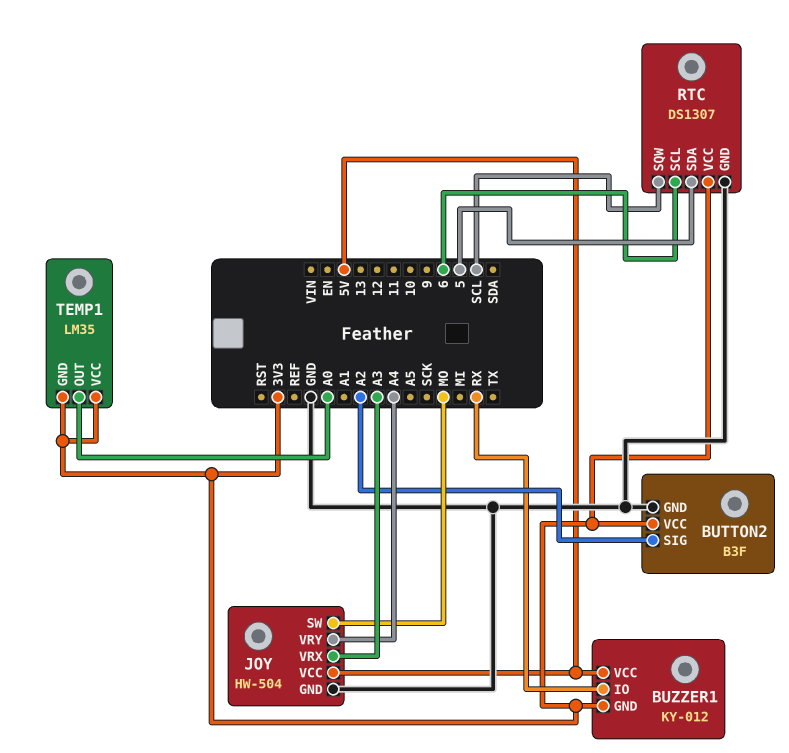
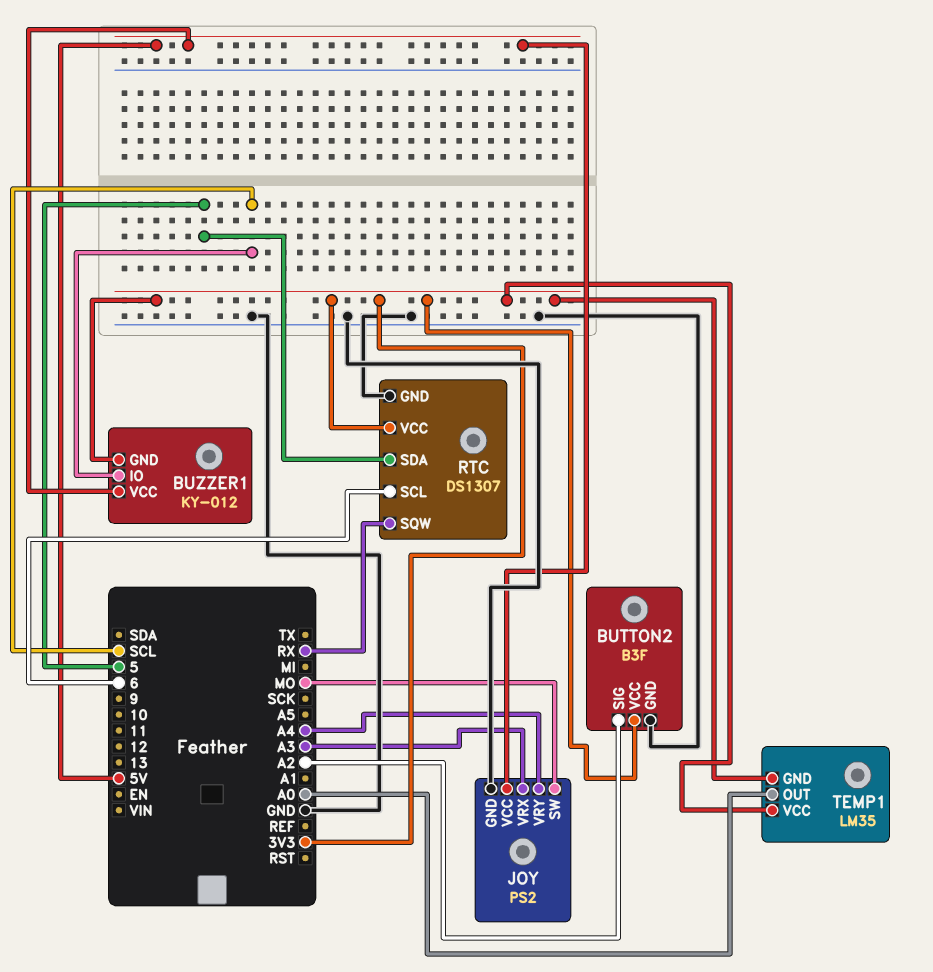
BUZZER1 pin IO: RX -> SCL
JOY: HW-504 -> PS2
RTC pin SQW: SCL -> RX

